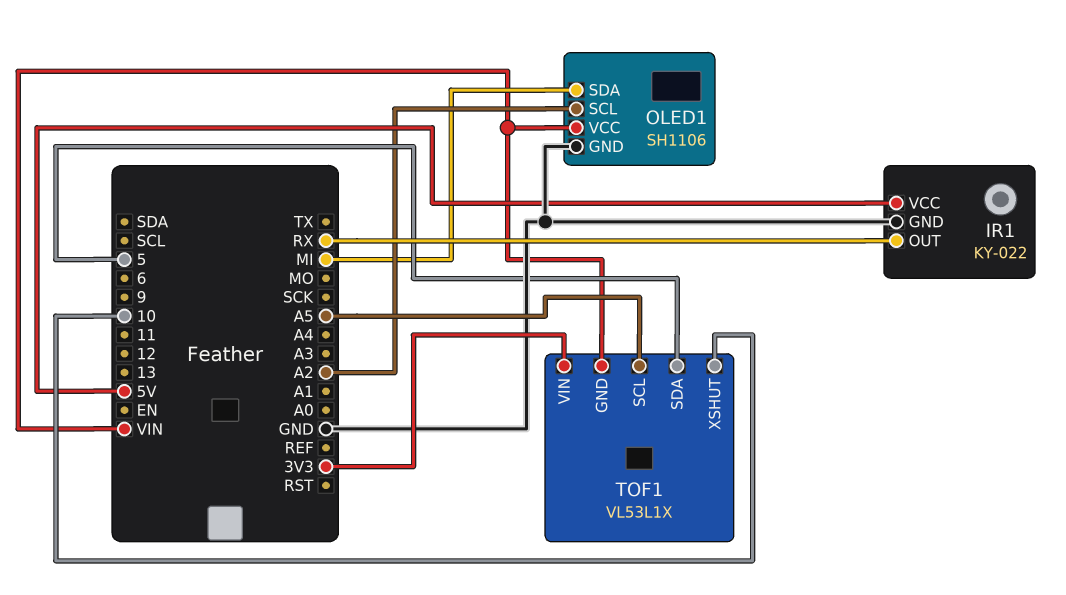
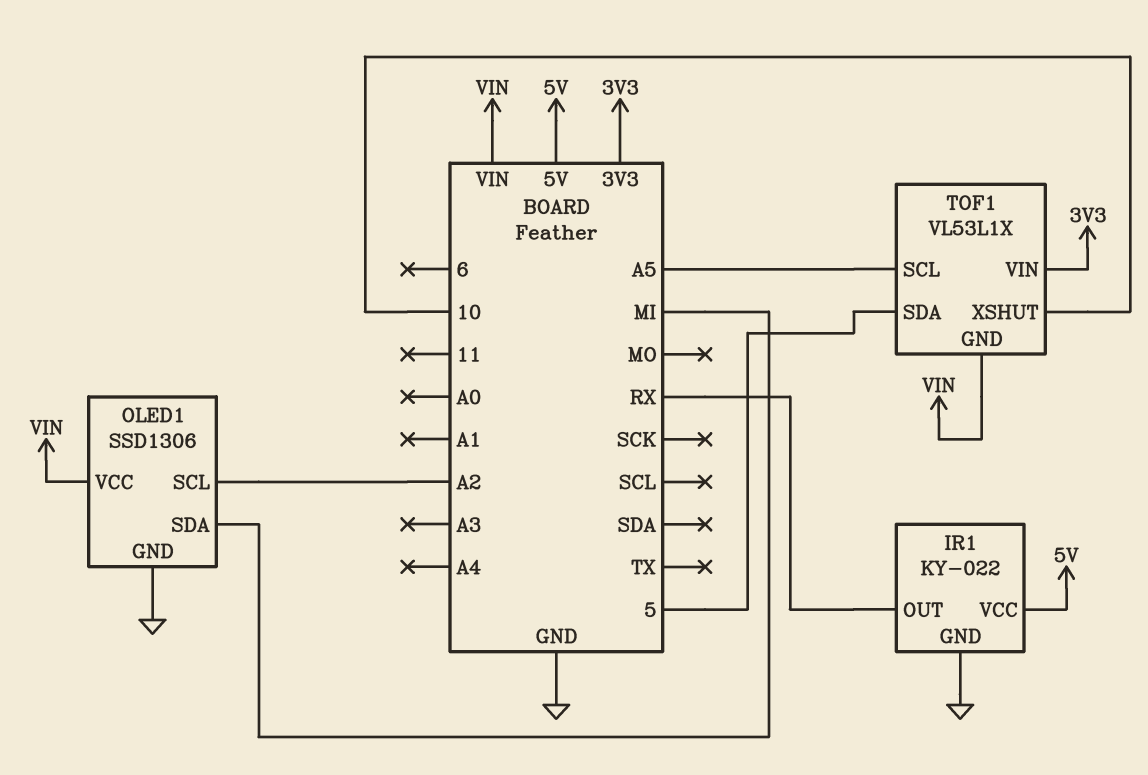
OLED1: SH1106 -> SSD1306

